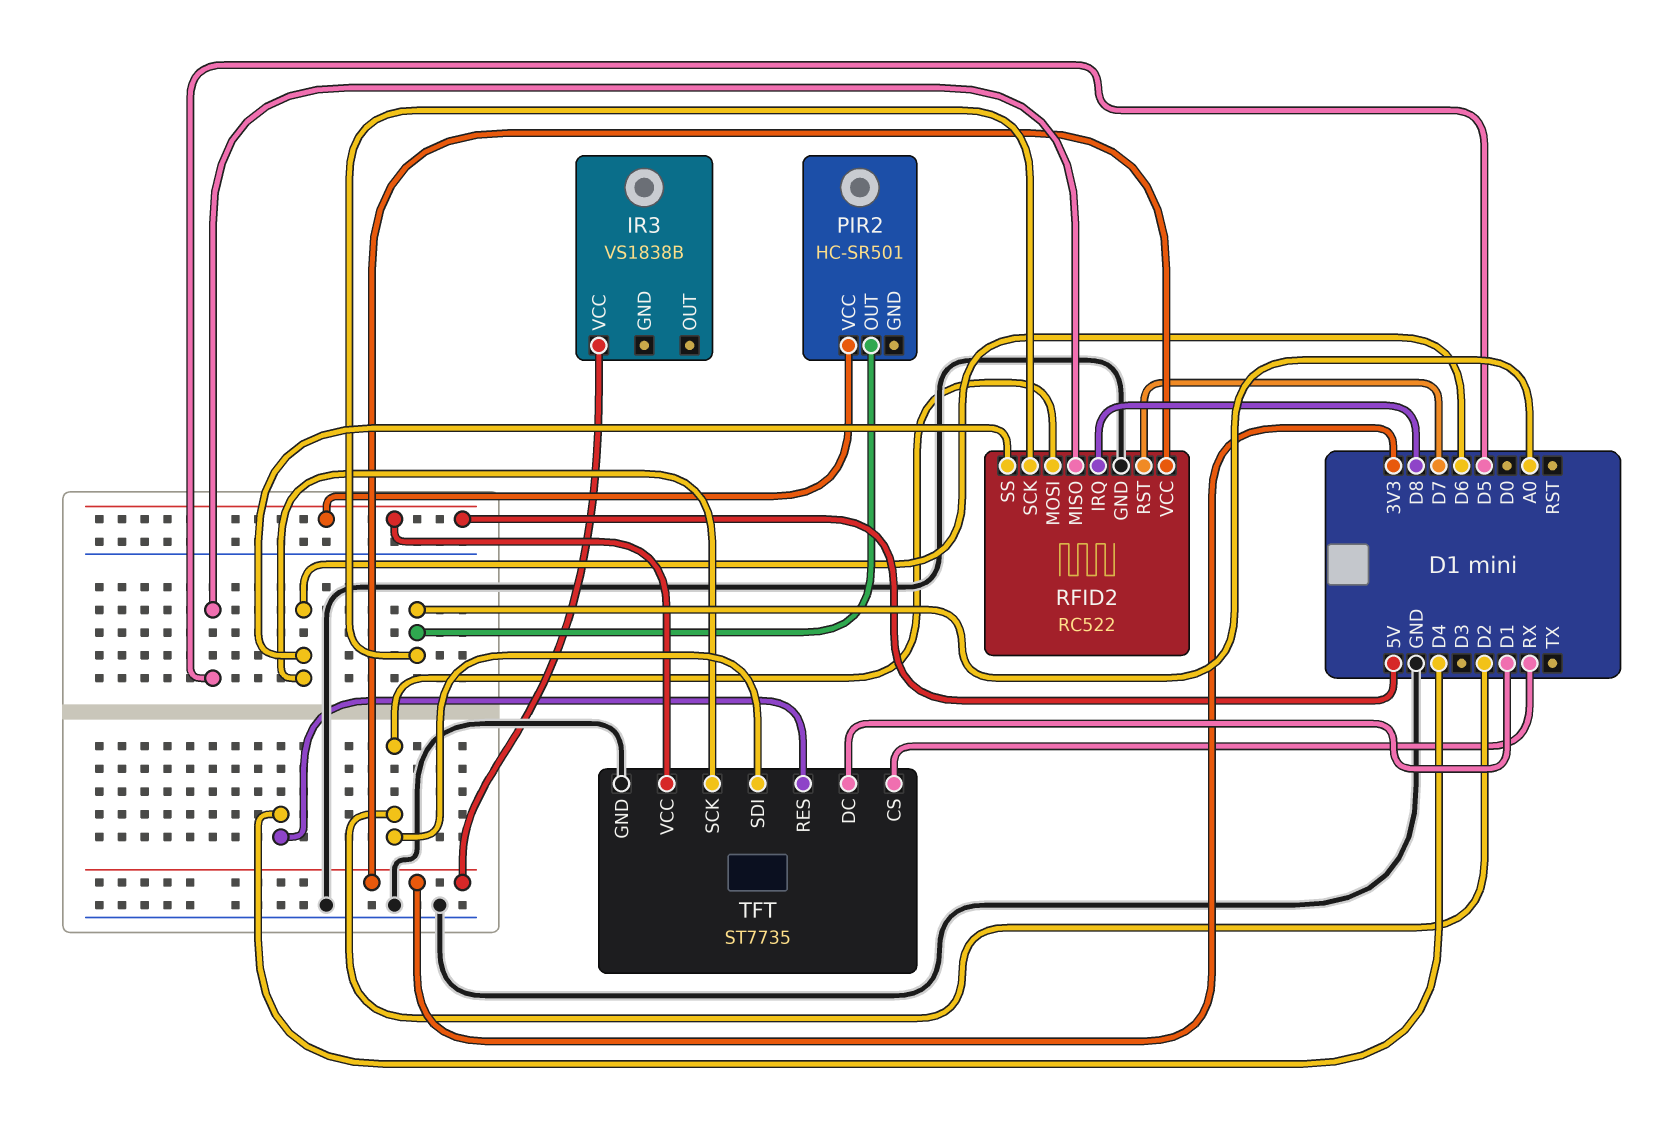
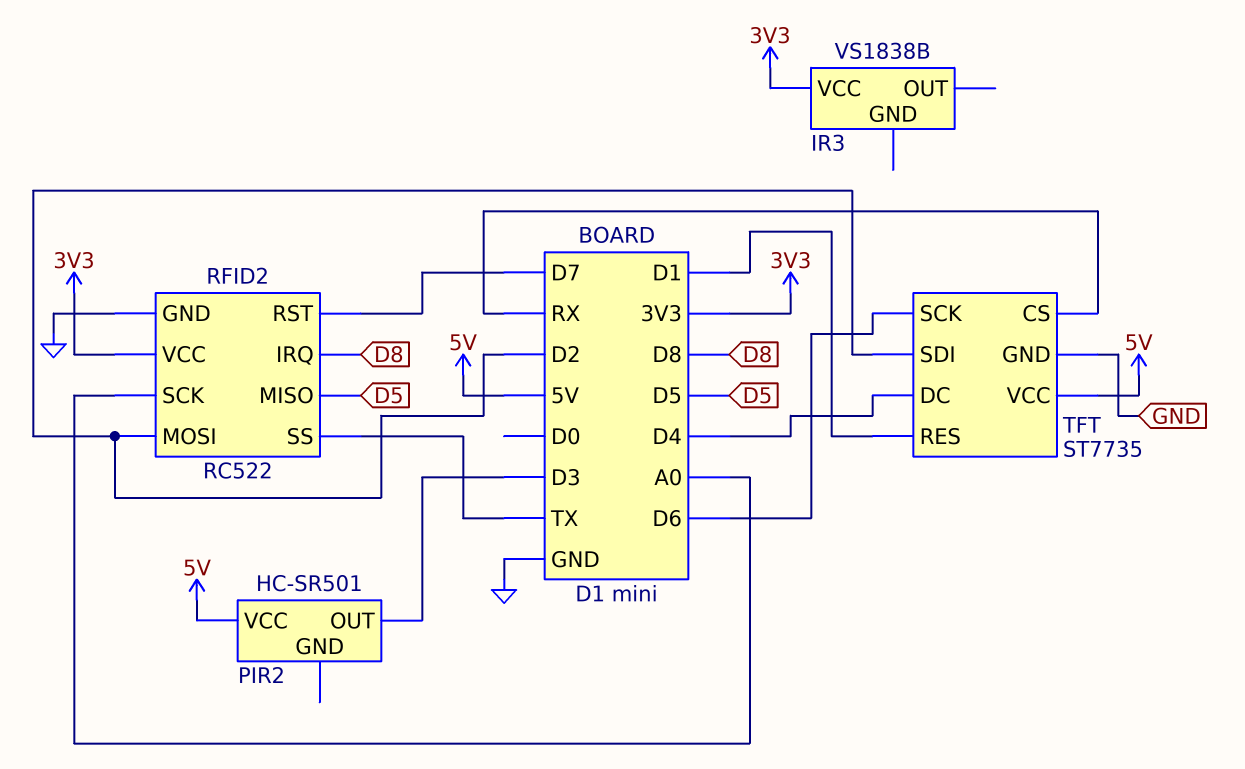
PIR2 pin OUT: A0 -> D3
RFID2 pin SS: D6 -> TX
TFT pin DC: D1 -> D4
TFT pin RES: D4 -> D1

